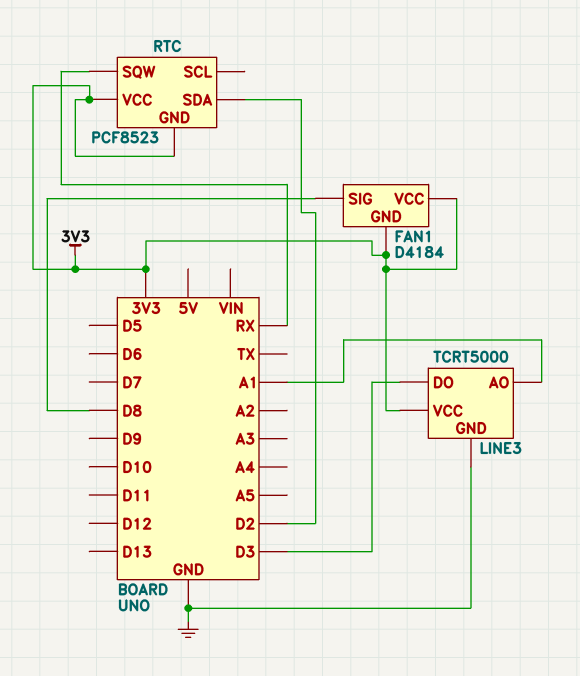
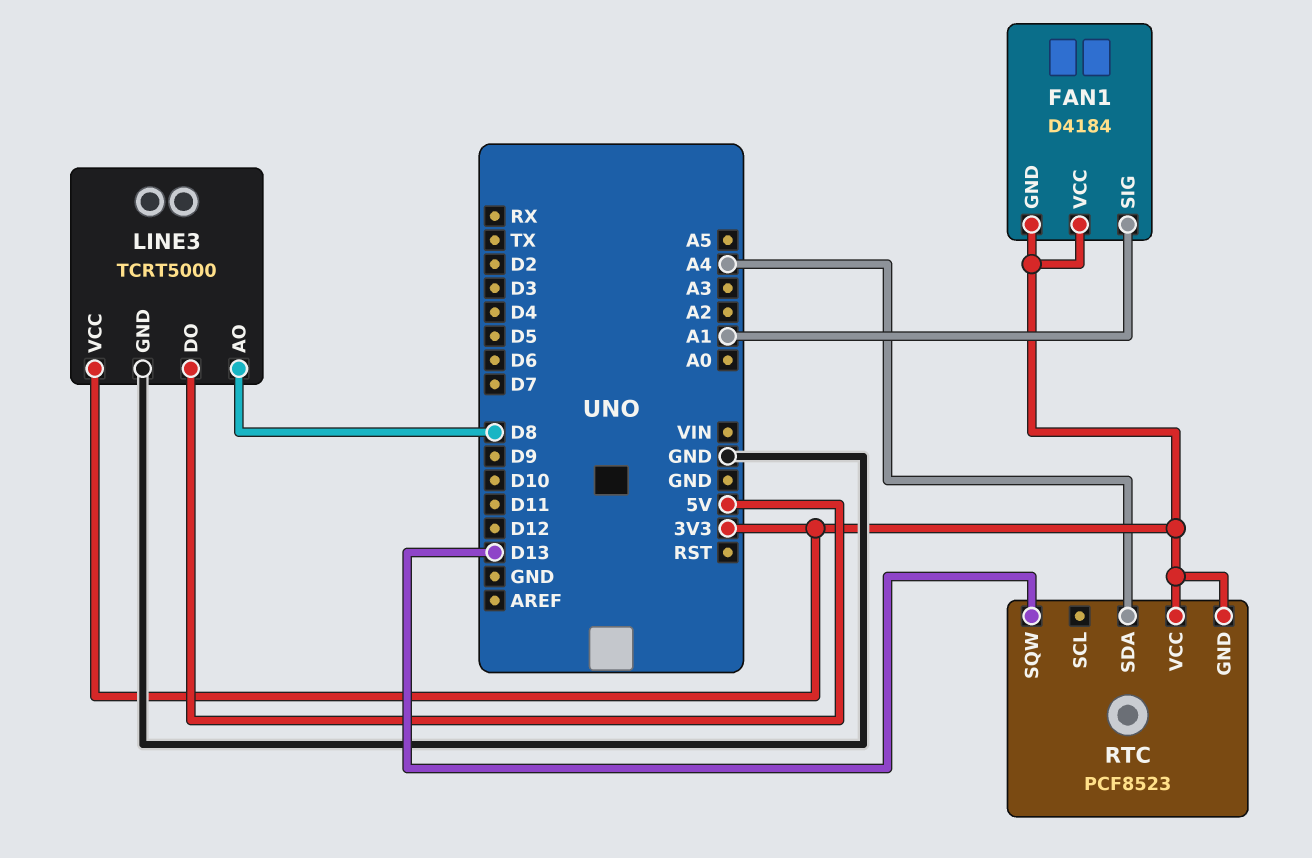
FAN1 pin SIG: D8 -> A1
LINE3 pin AO: A1 -> D8
LINE3 pin DO: D3 -> 5V
RTC pin SDA: D2 -> A4
RTC pin SQW: RX -> D13

